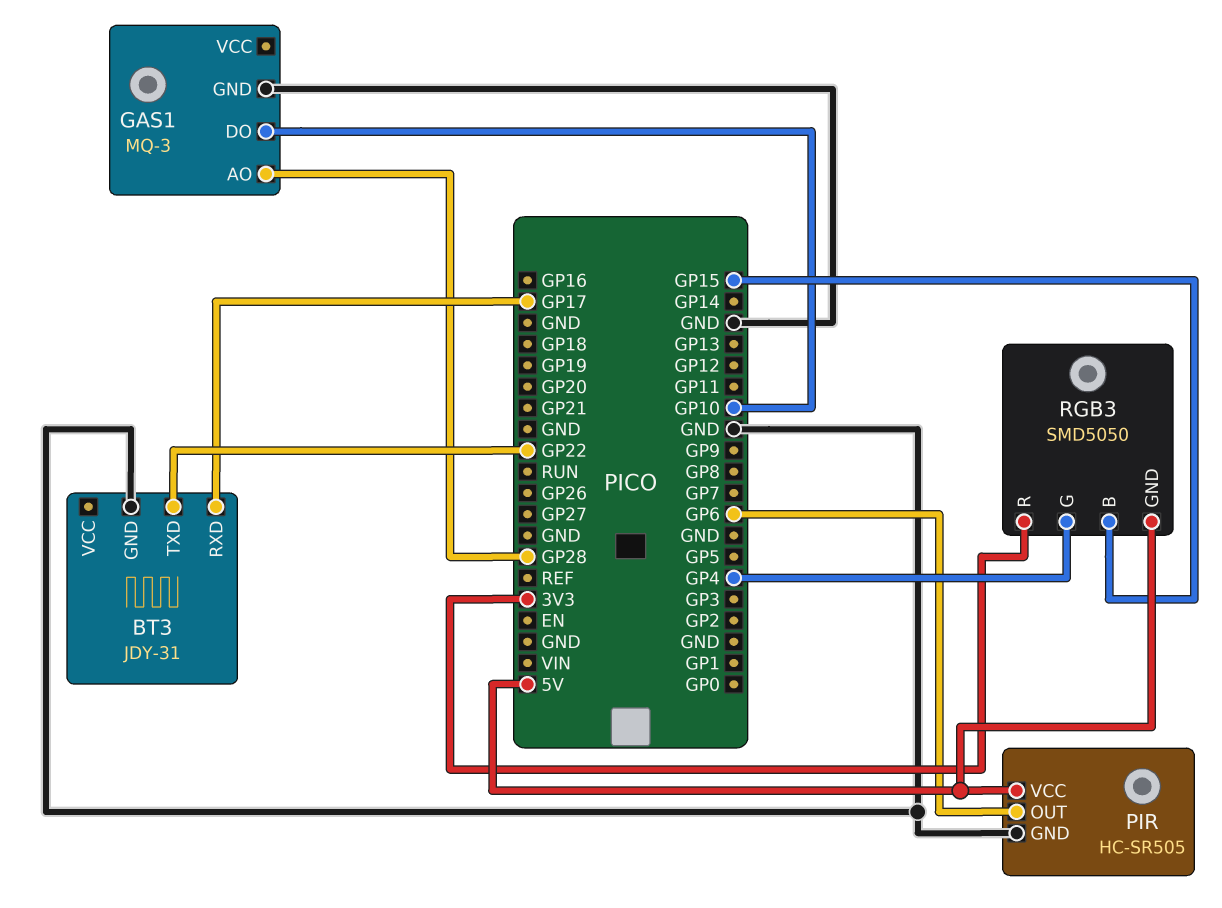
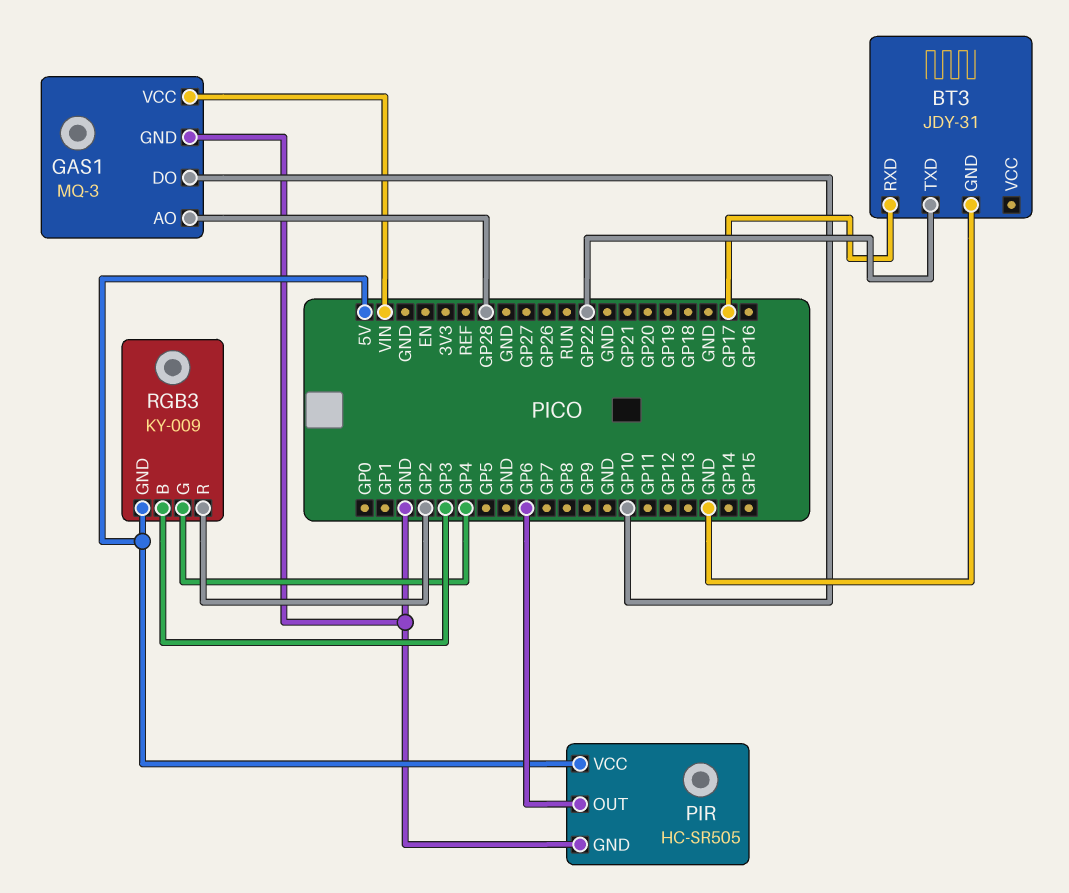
GAS1 pin VCC: none -> VIN
RGB3: SMD5050 -> KY-009
RGB3 pin B: GP15 -> GP3
RGB3 pin R: 3V3 -> GP2

